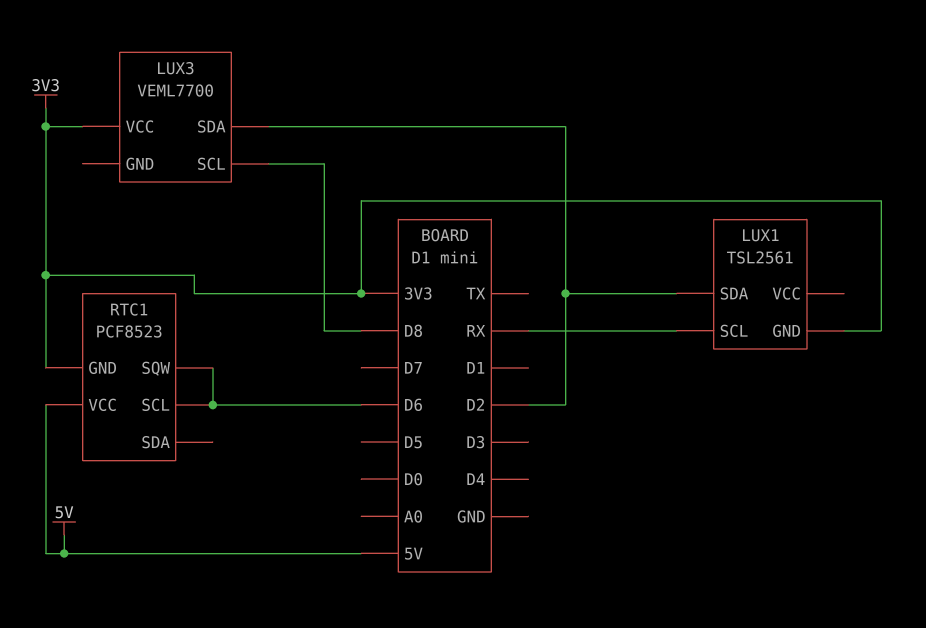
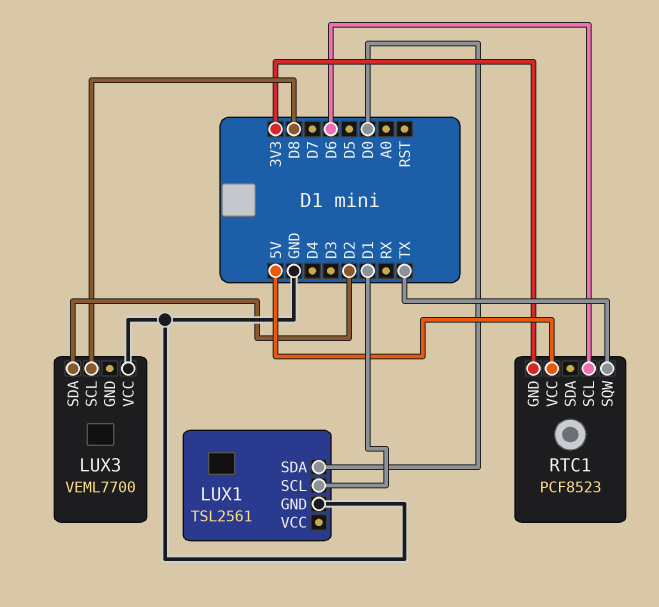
LUX1 pin GND: 3V3 -> GND
LUX1 pin SCL: RX -> D1
LUX1 pin SDA: D2 -> D0
LUX3 pin VCC: 3V3 -> GND
RTC1 pin SQW: D6 -> TX

